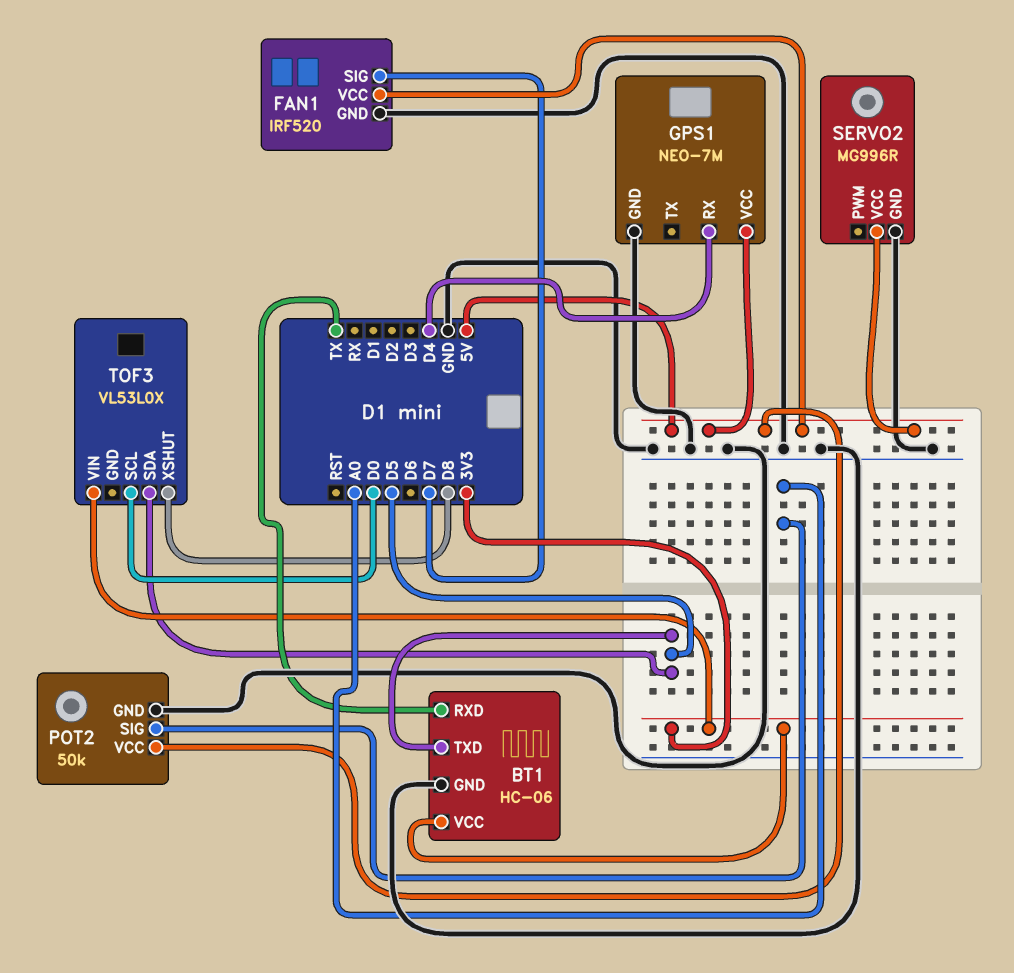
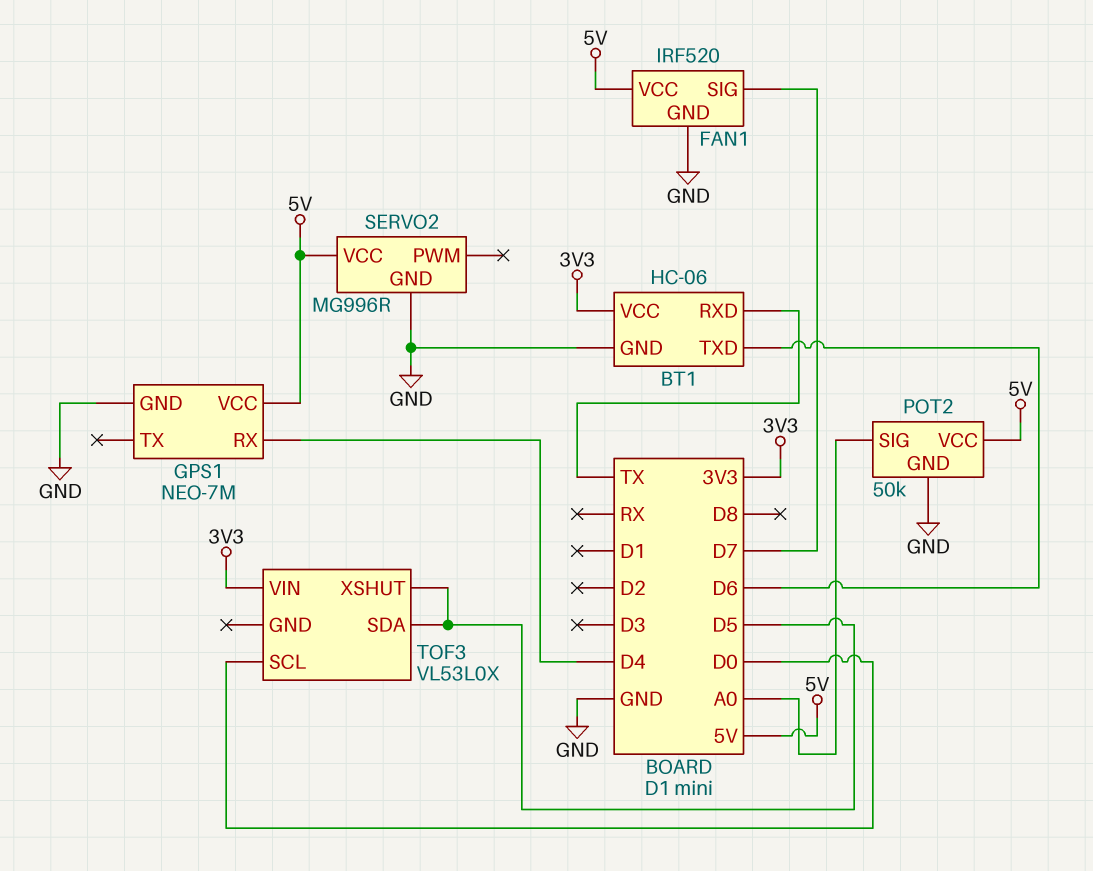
BT1 pin TXD: D5 -> D6
TOF3 pin XSHUT: D8 -> D5

